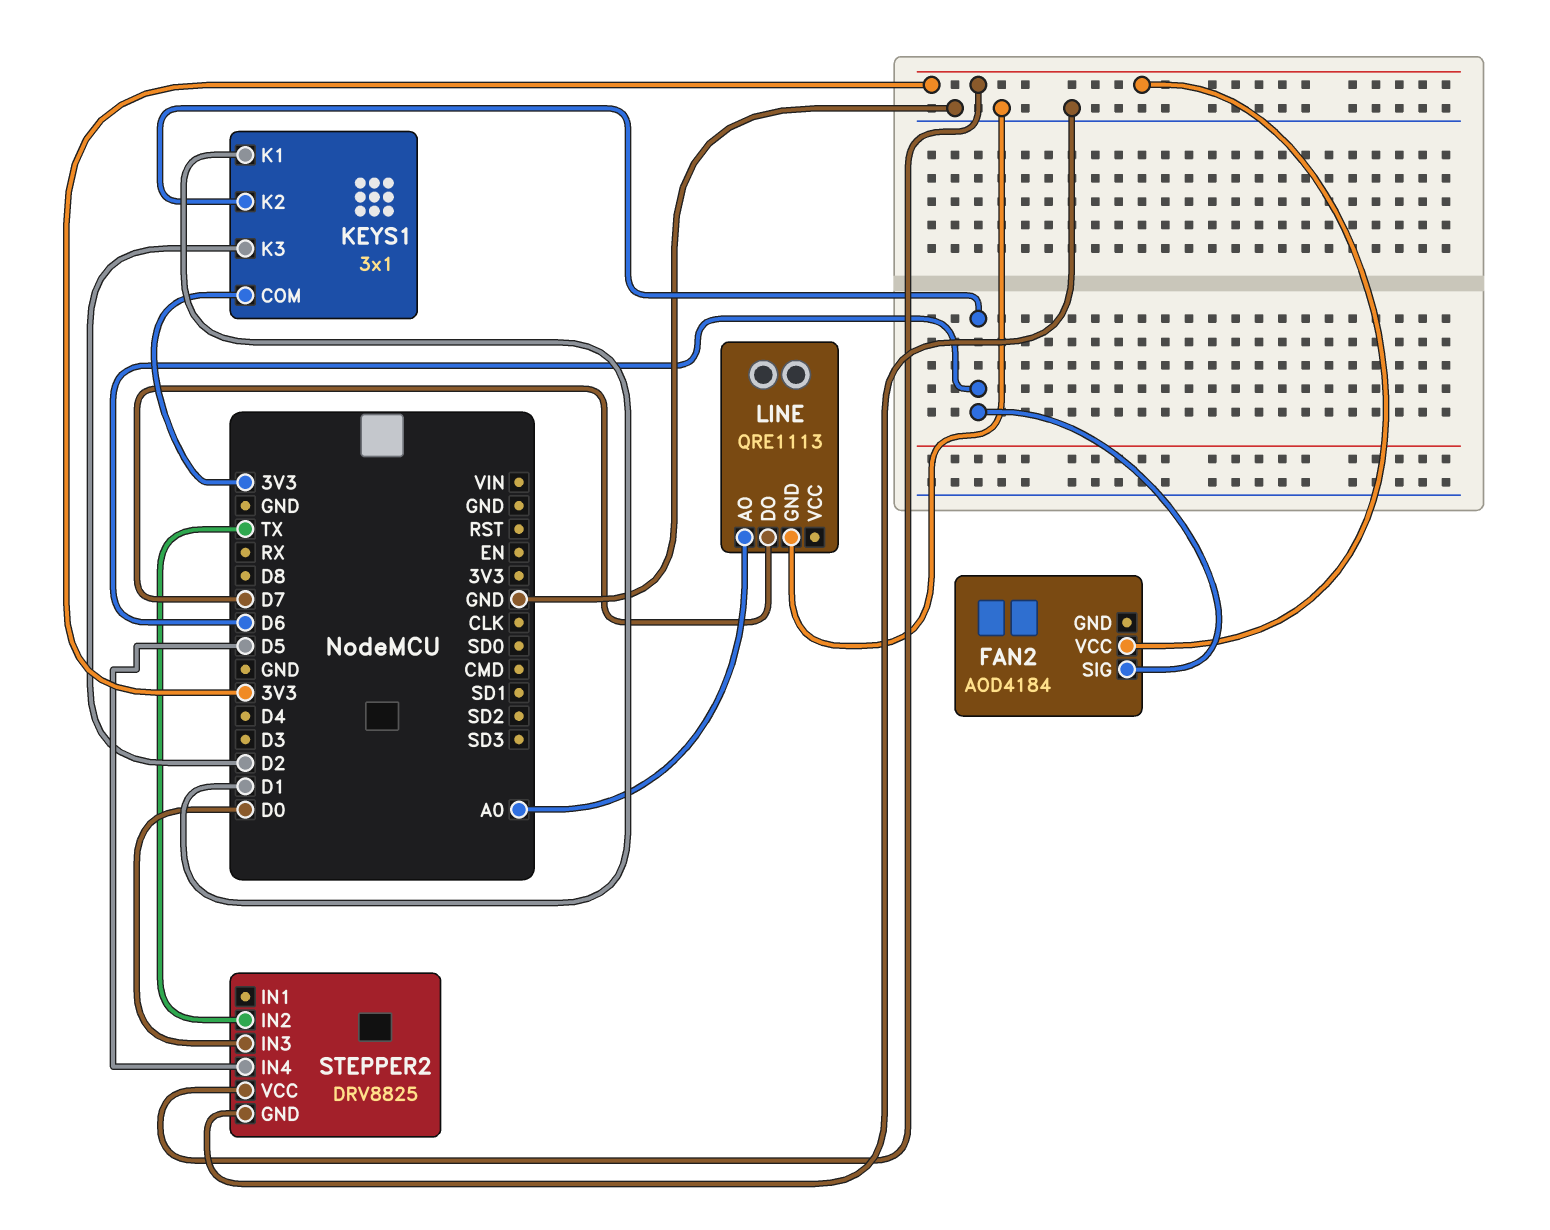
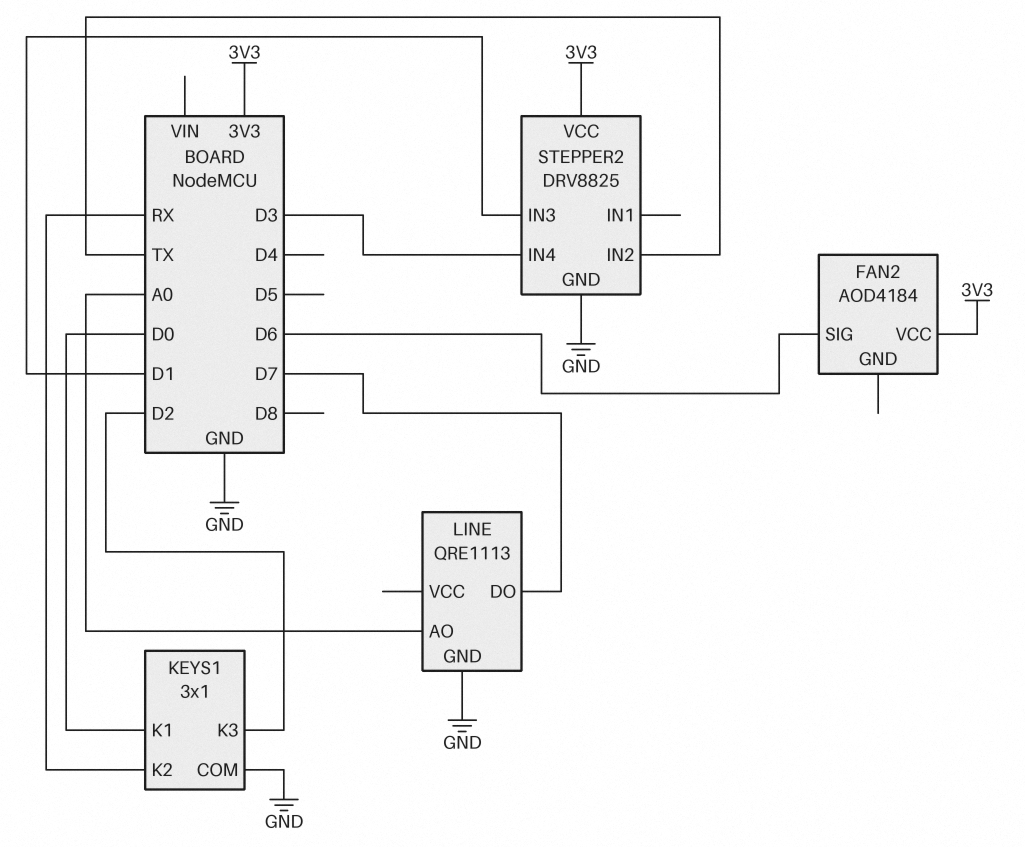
KEYS1 pin COM: 3V3 -> GND
KEYS1 pin K1: D1 -> D0
KEYS1 pin K2: D6 -> RX
STEPPER2 pin IN3: D0 -> D1
STEPPER2 pin IN4: D5 -> D3

